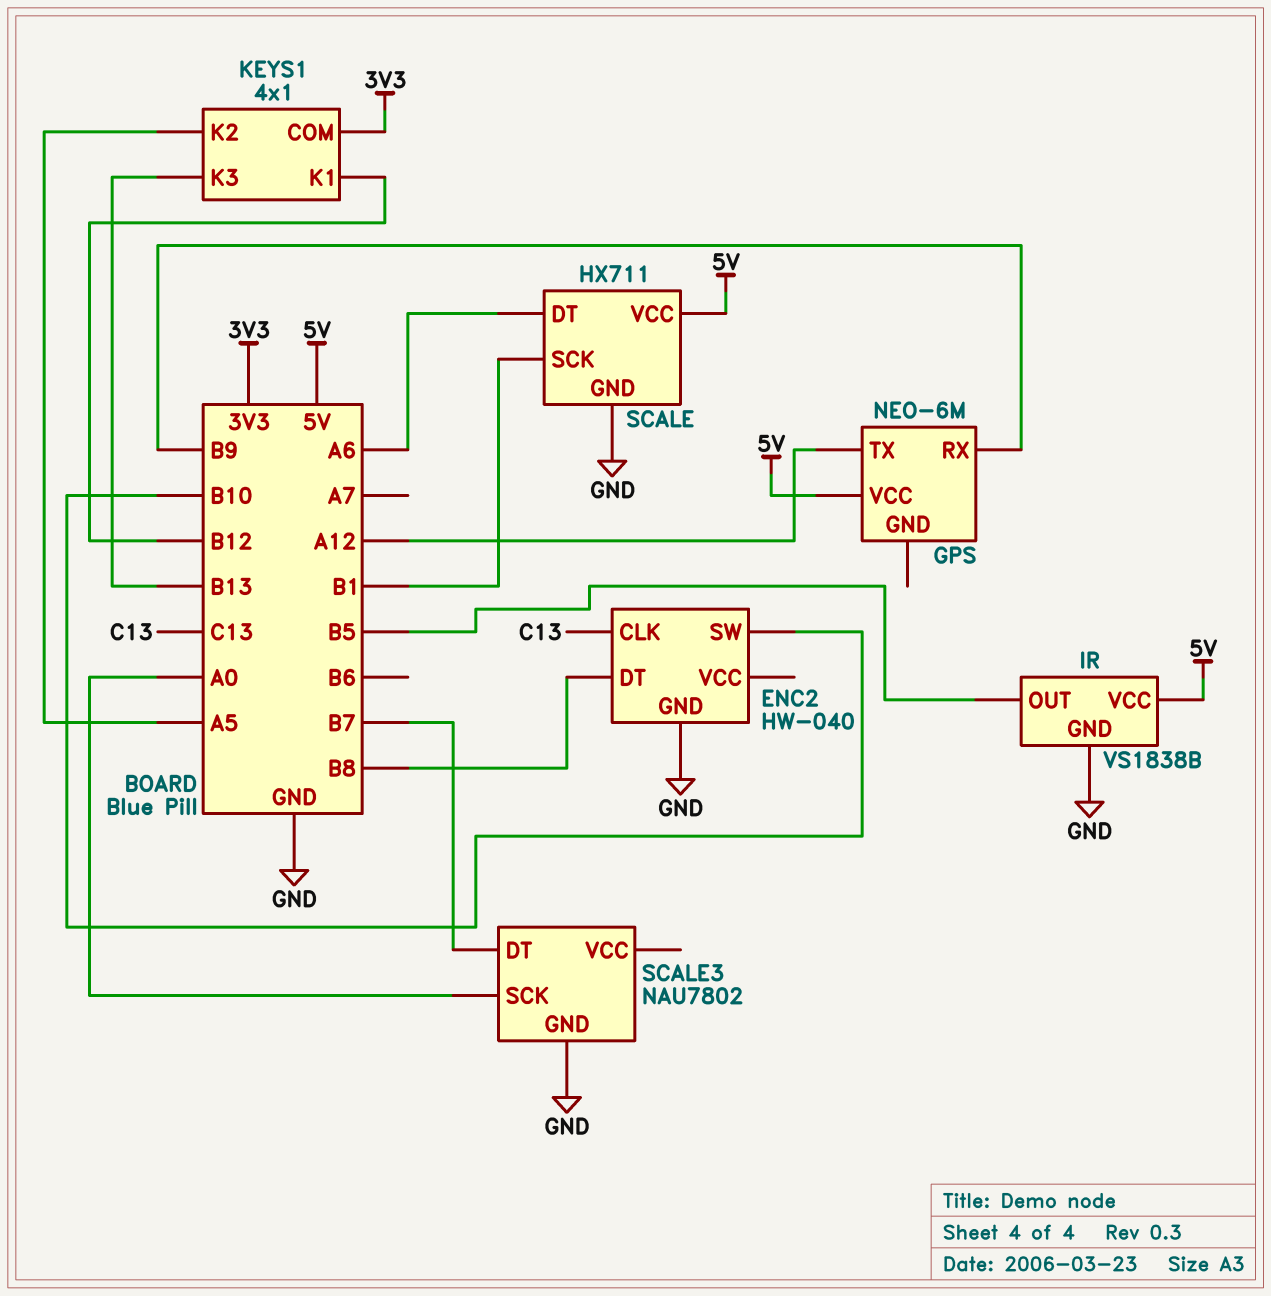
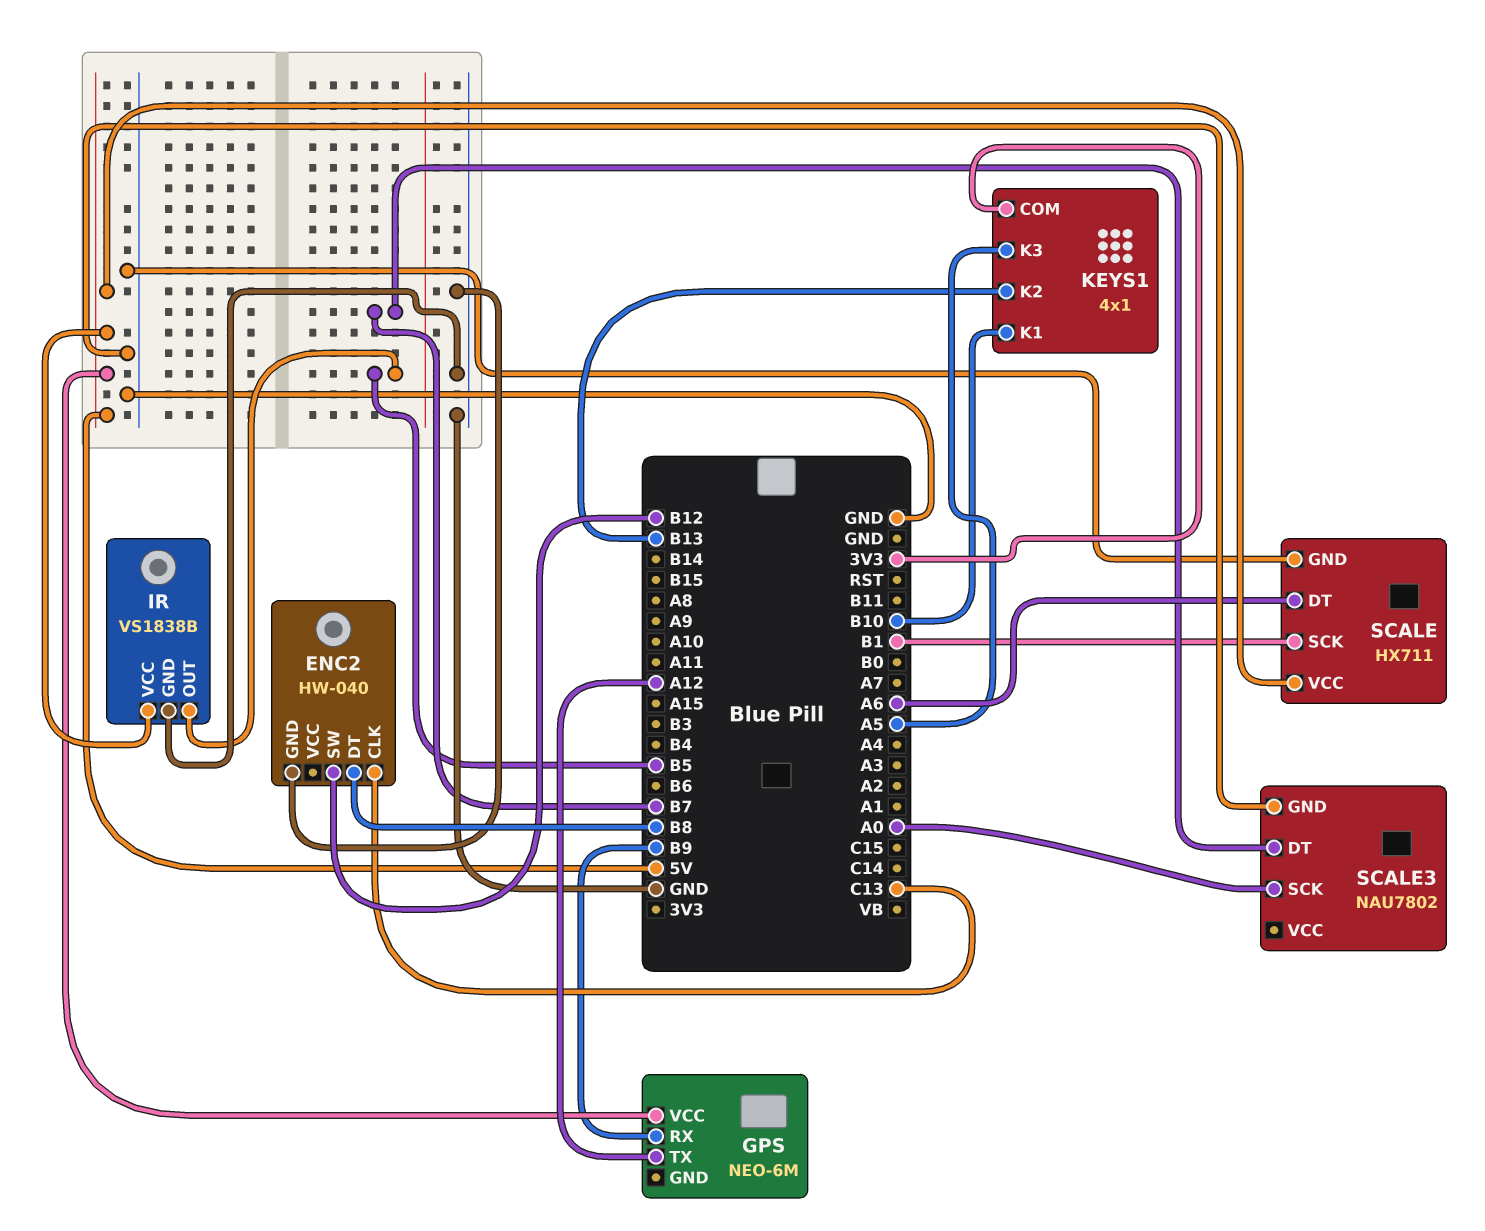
ENC2 pin SW: B10 -> B12
KEYS1 pin K1: B12 -> B10
KEYS1 pin K2: A5 -> B13
KEYS1 pin K3: B13 -> A5

